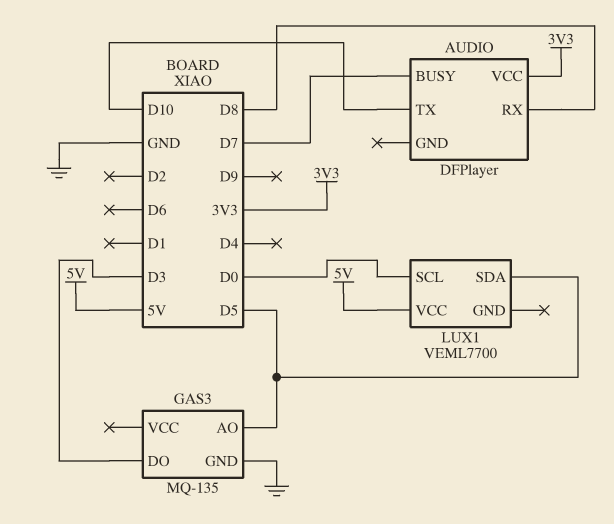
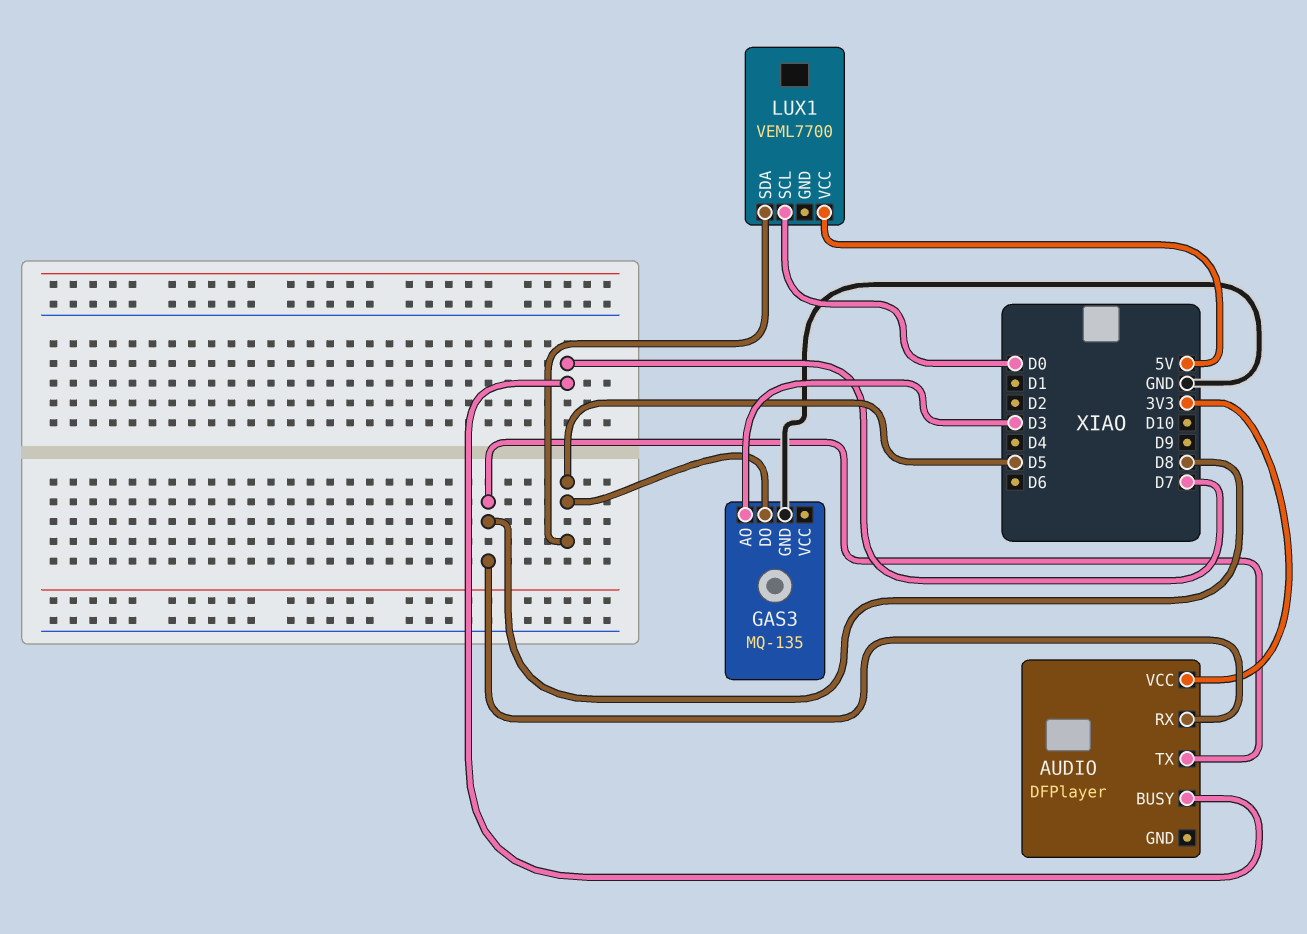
AUDIO pin TX: D10 -> D8
GAS3 pin AO: D5 -> D3
GAS3 pin DO: D3 -> D5

